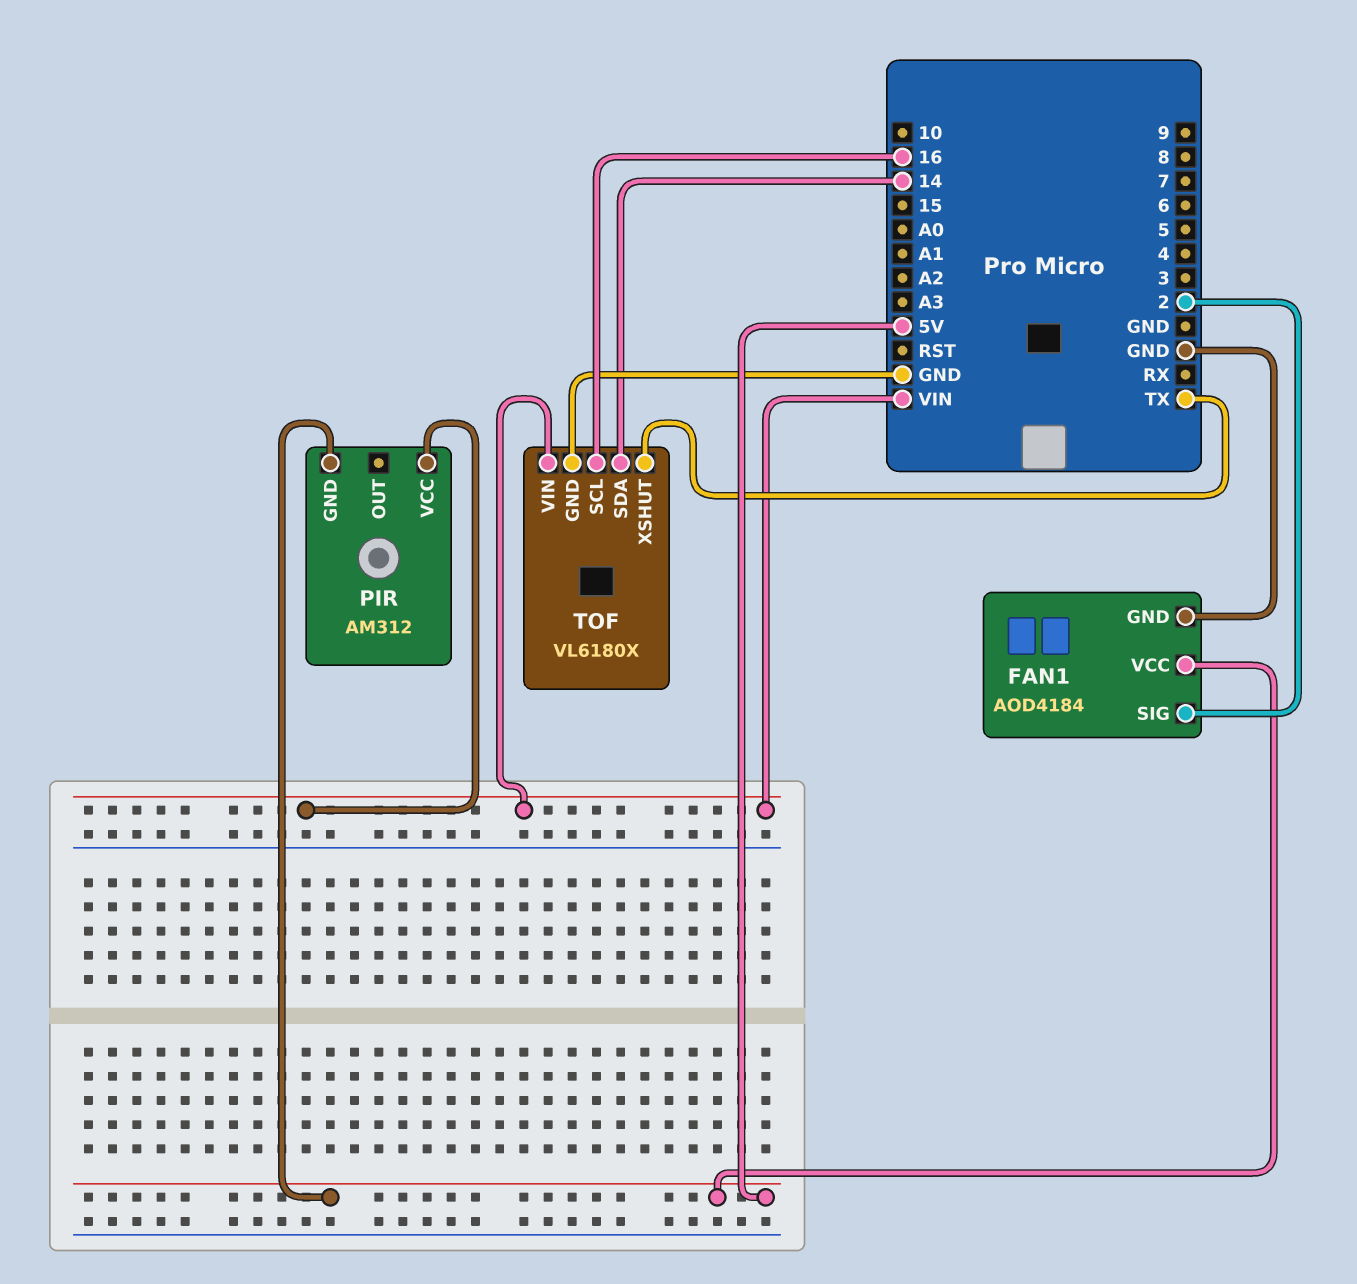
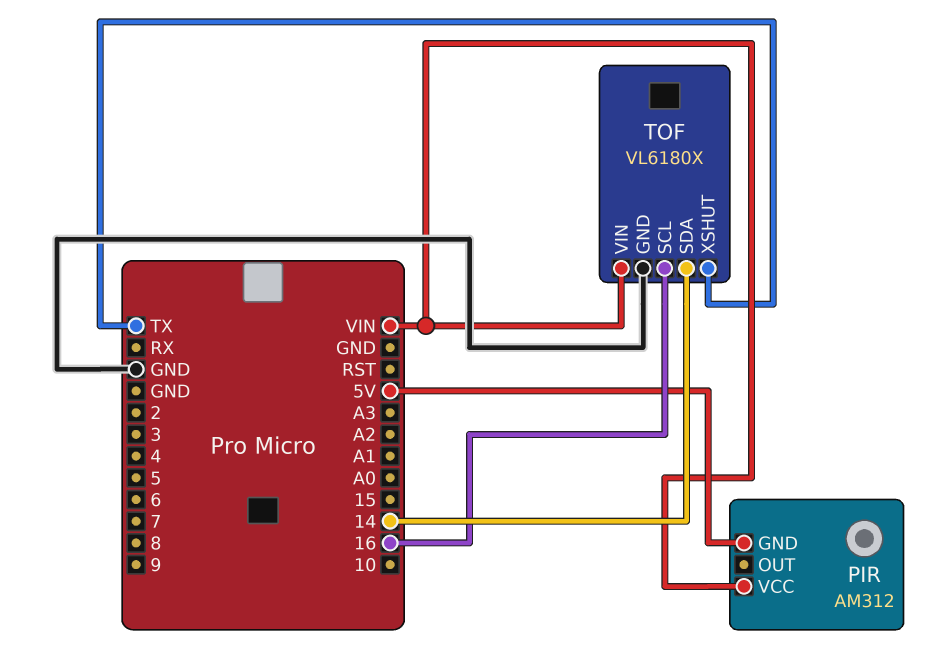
FAN1: AOD4184 -> none
FAN1 pin GND: GND -> none
FAN1 pin SIG: 2 -> none
FAN1 pin VCC: 5V -> none

